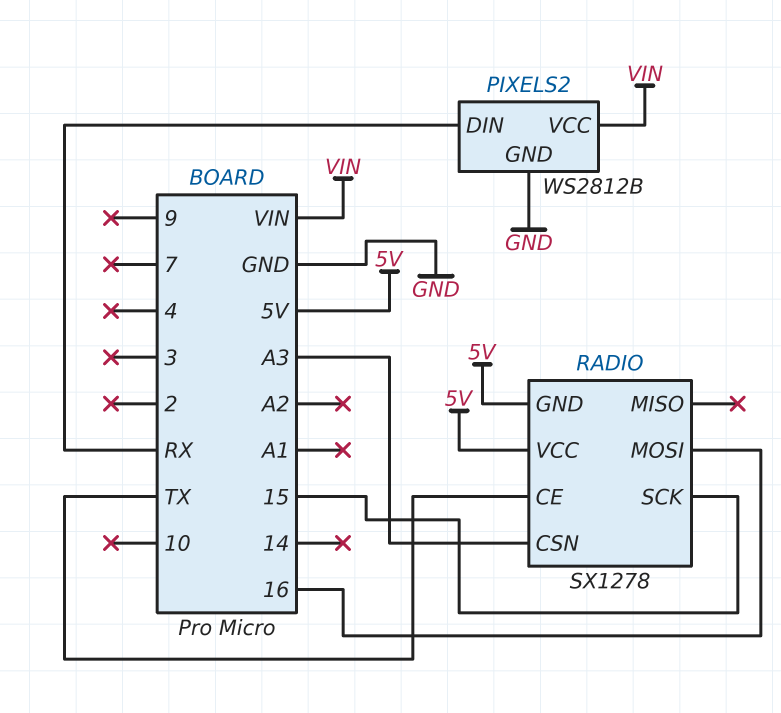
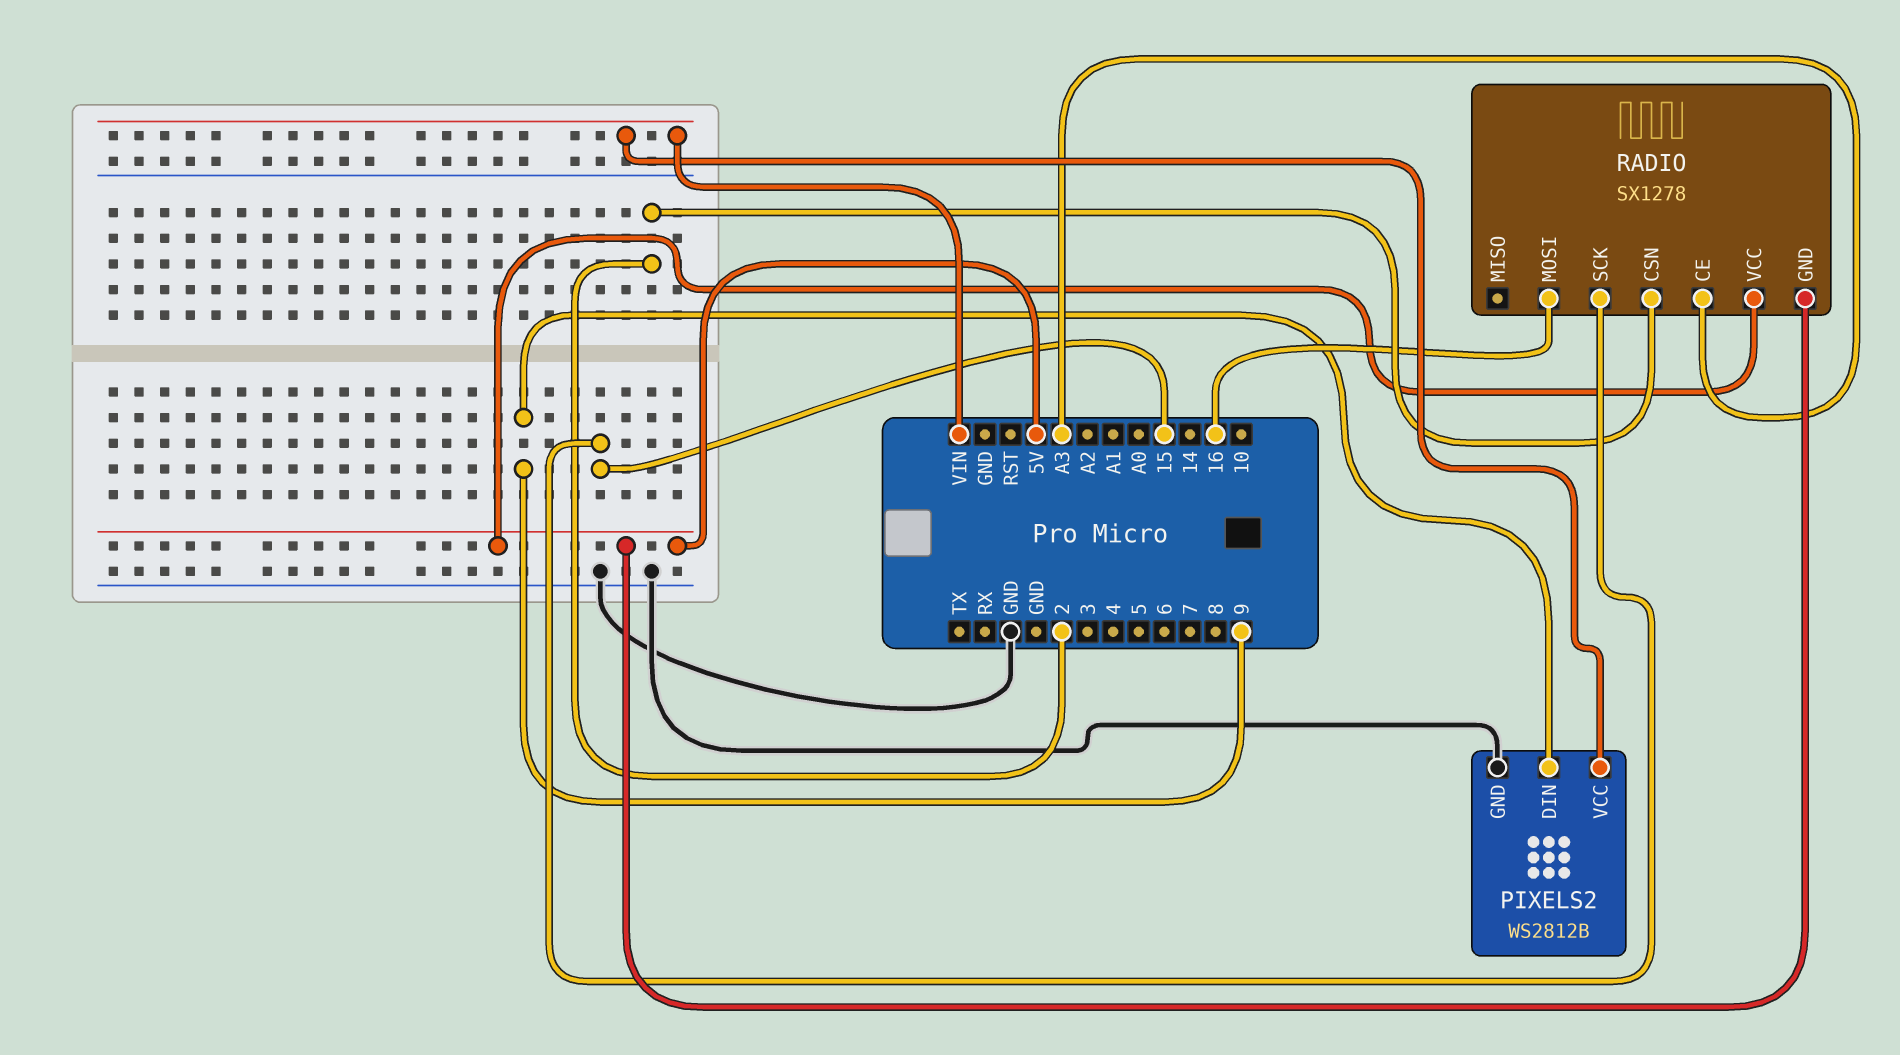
PIXELS2 pin DIN: RX -> 9
RADIO pin CE: TX -> A3
RADIO pin CSN: A3 -> 2

